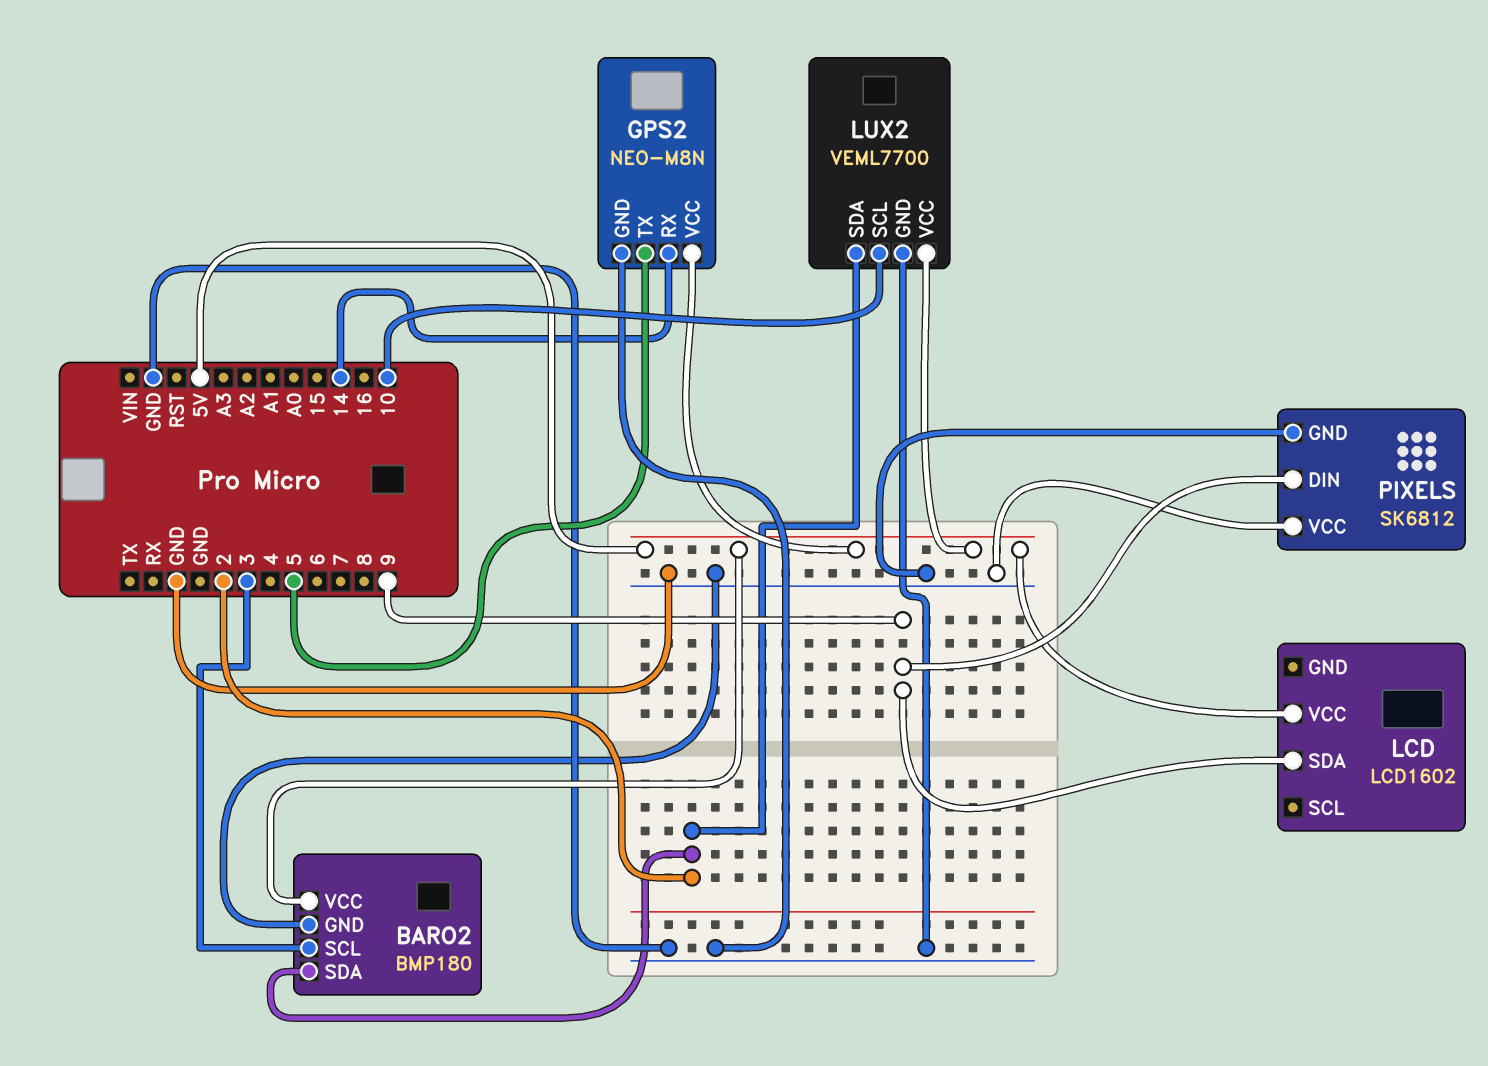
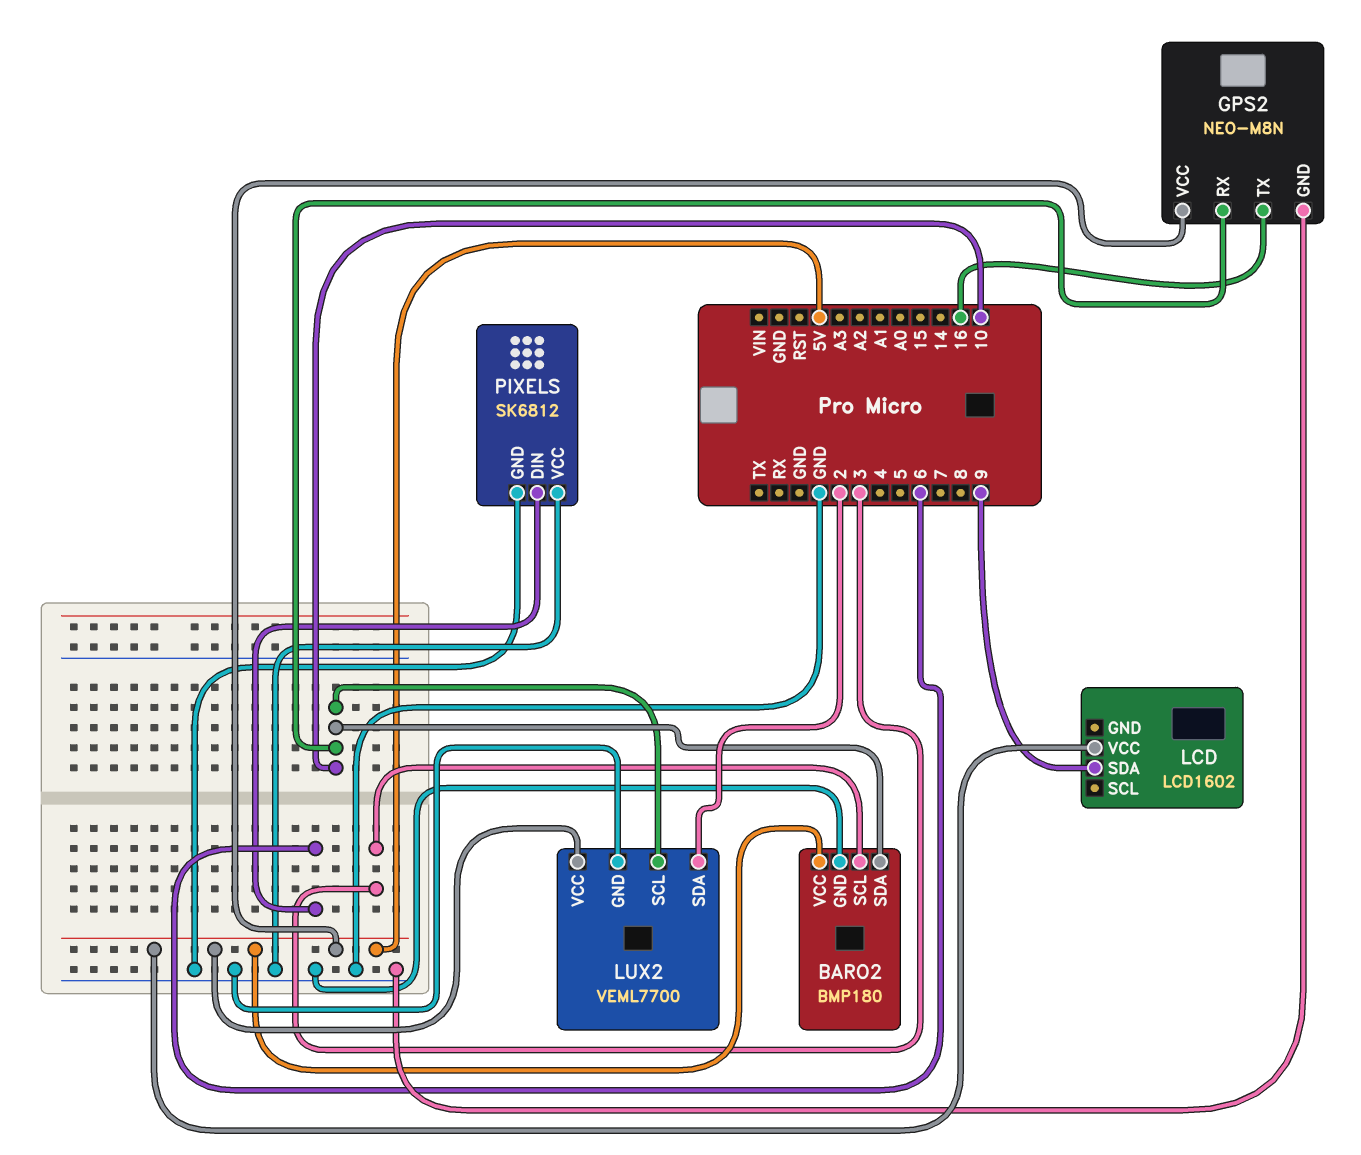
BARO2 pin SDA: 2 -> 10
GPS2 pin RX: 14 -> 10
GPS2 pin TX: 5 -> 16
PIXELS pin DIN: 9 -> 6

